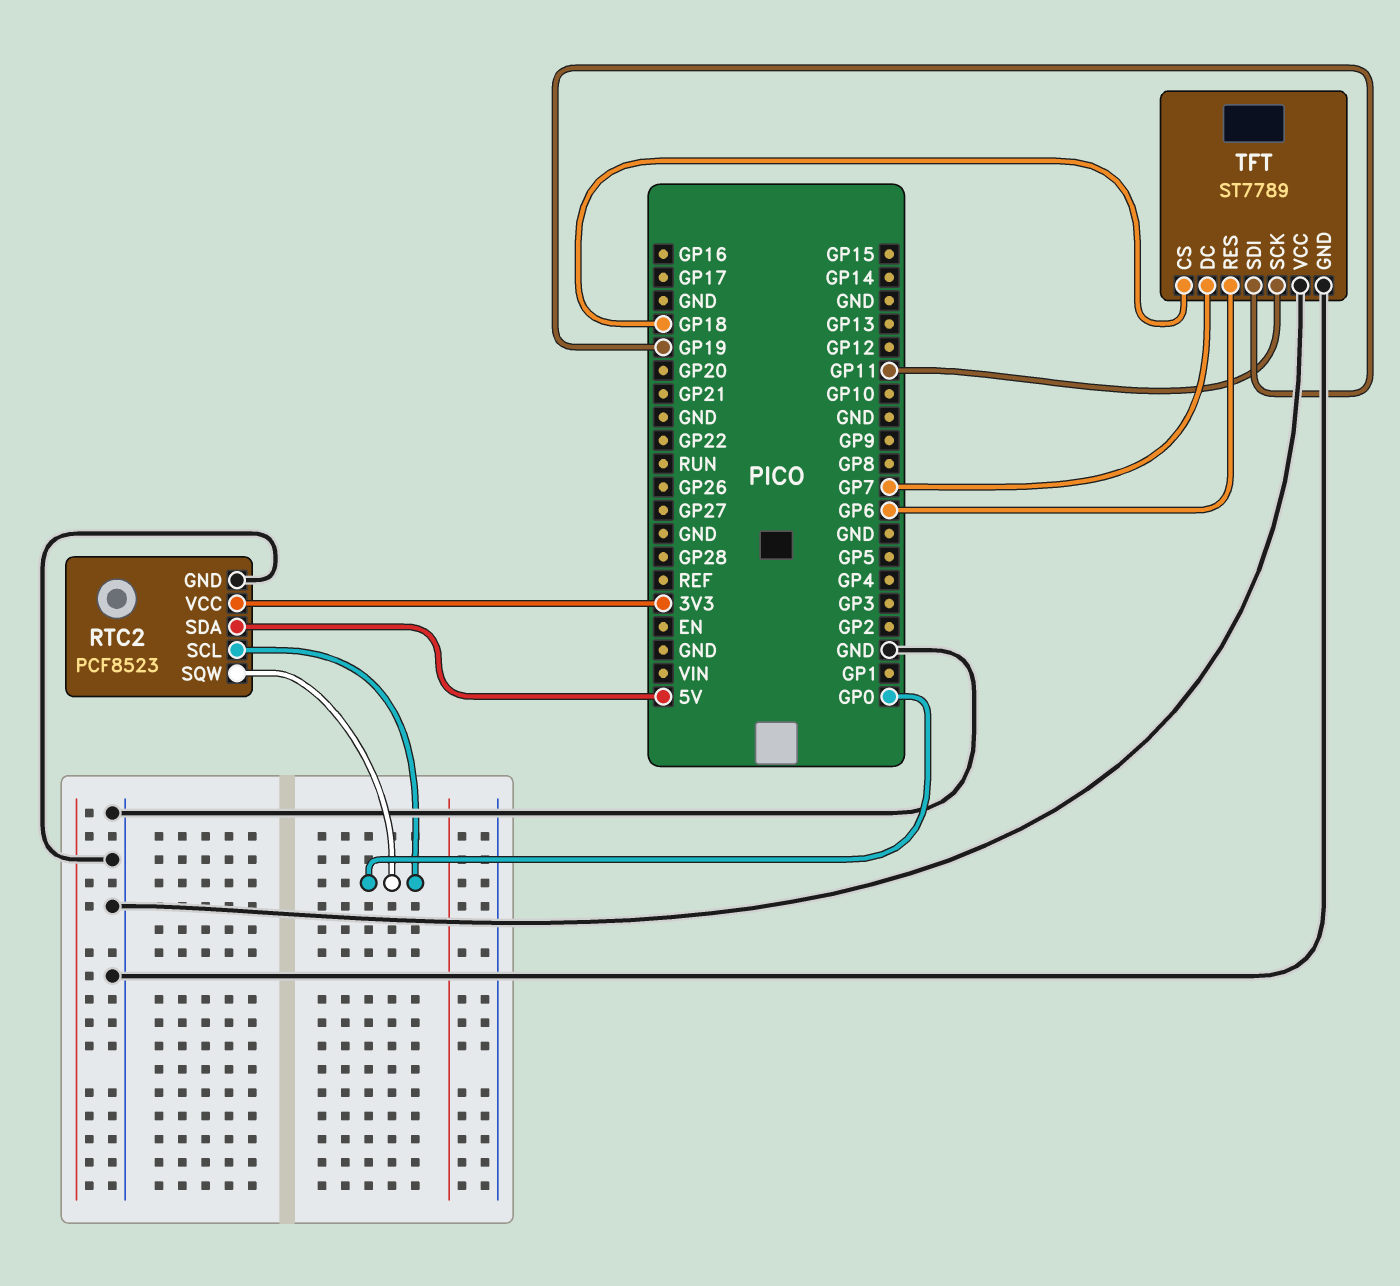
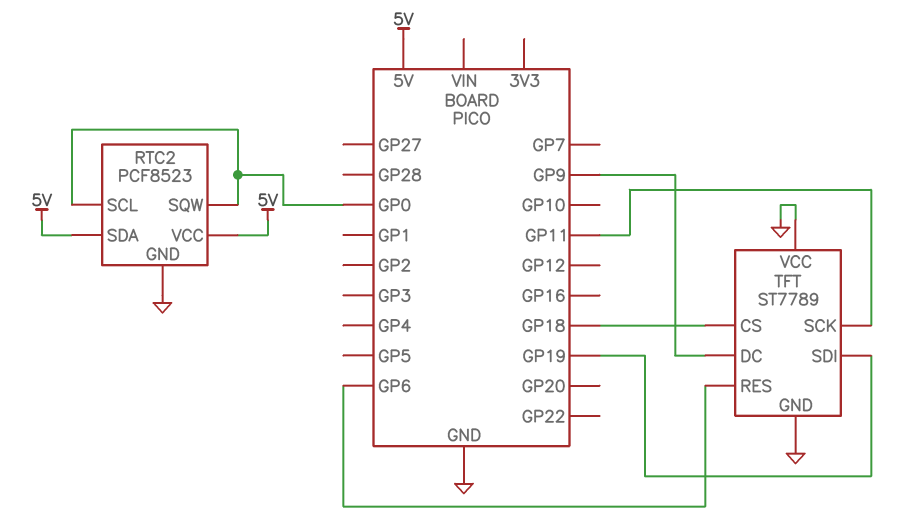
RTC2 pin VCC: 3V3 -> 5V
TFT pin DC: GP7 -> GP9

